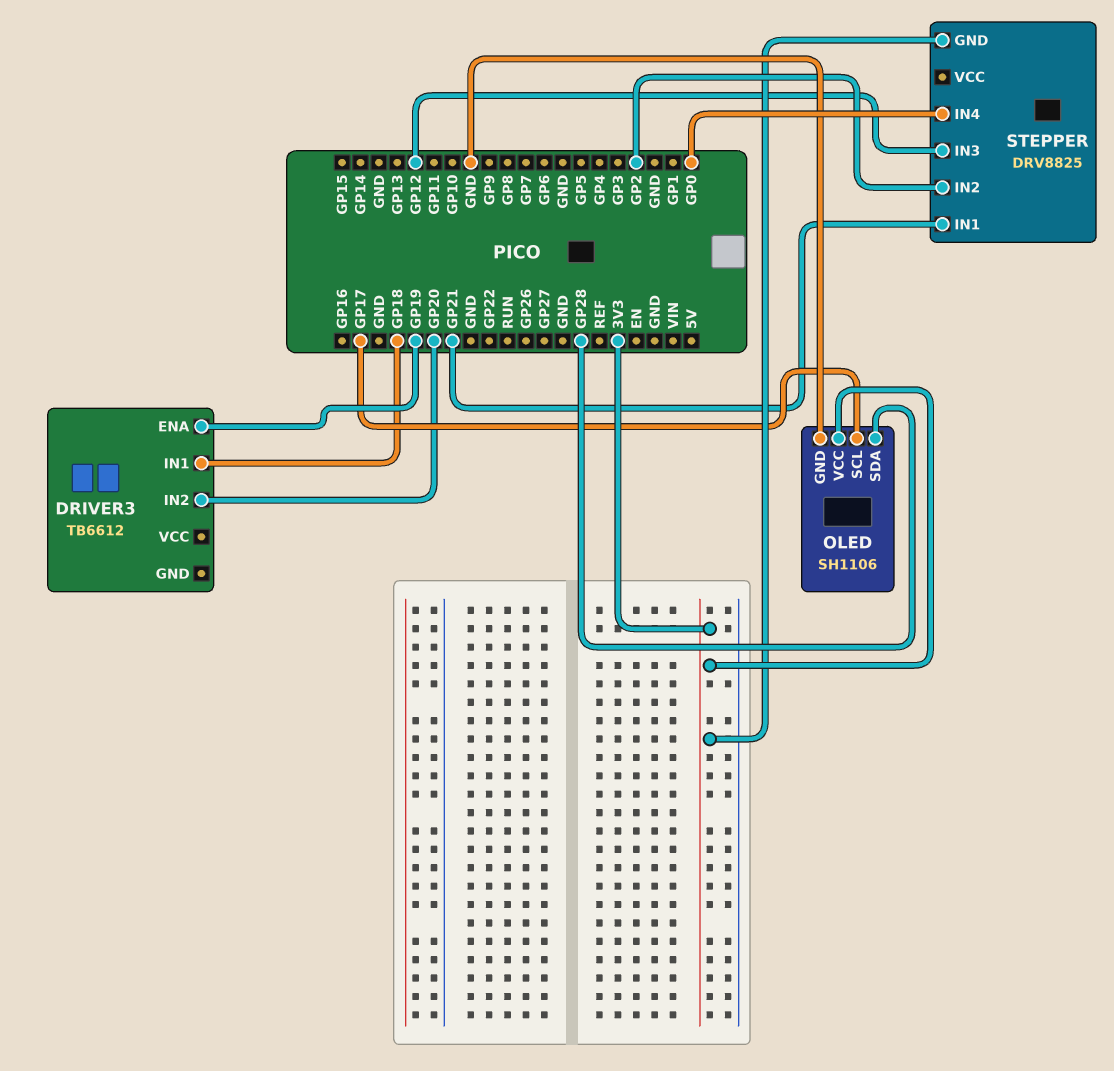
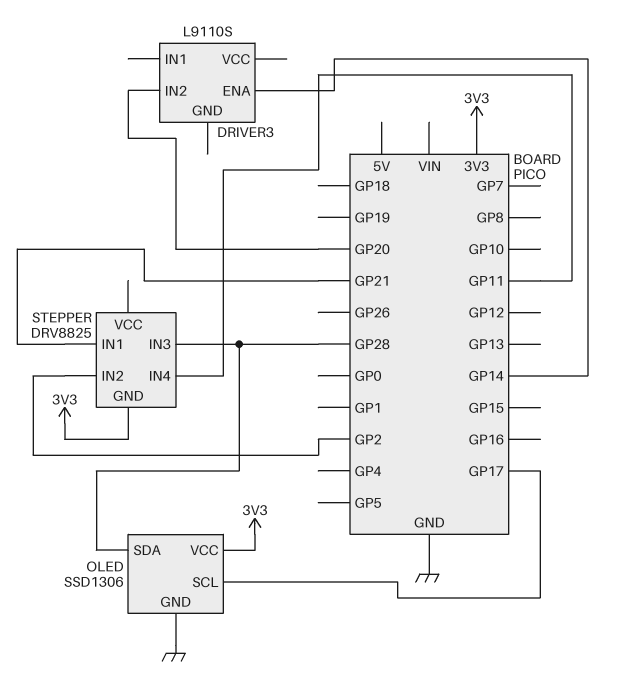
DRIVER3: TB6612 -> L9110S
DRIVER3 pin ENA: GP19 -> GP14
DRIVER3 pin IN1: GP18 -> none
OLED: SH1106 -> SSD1306
STEPPER pin IN3: GP12 -> GP28
STEPPER pin IN4: GP0 -> GP11

